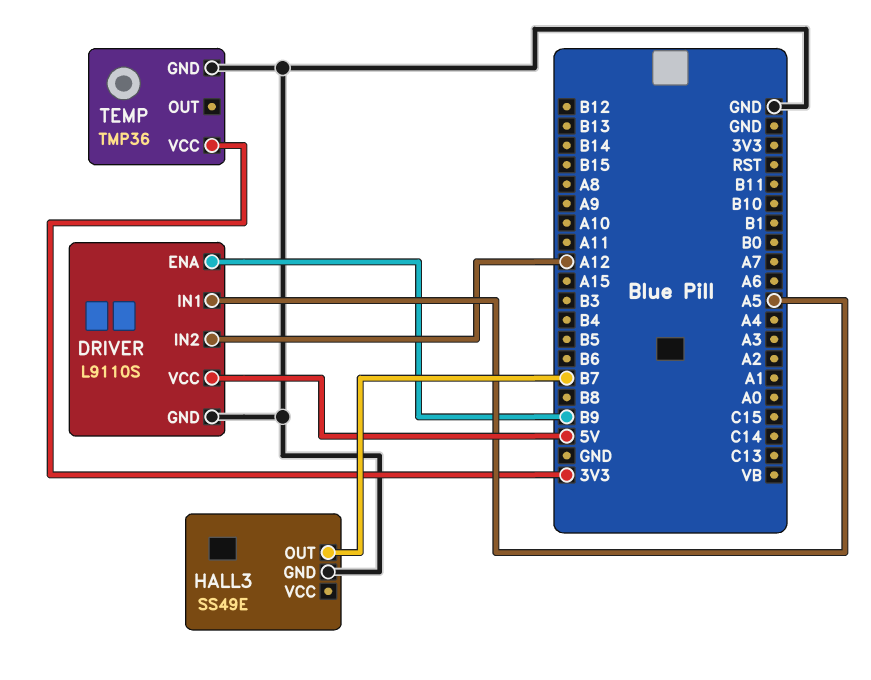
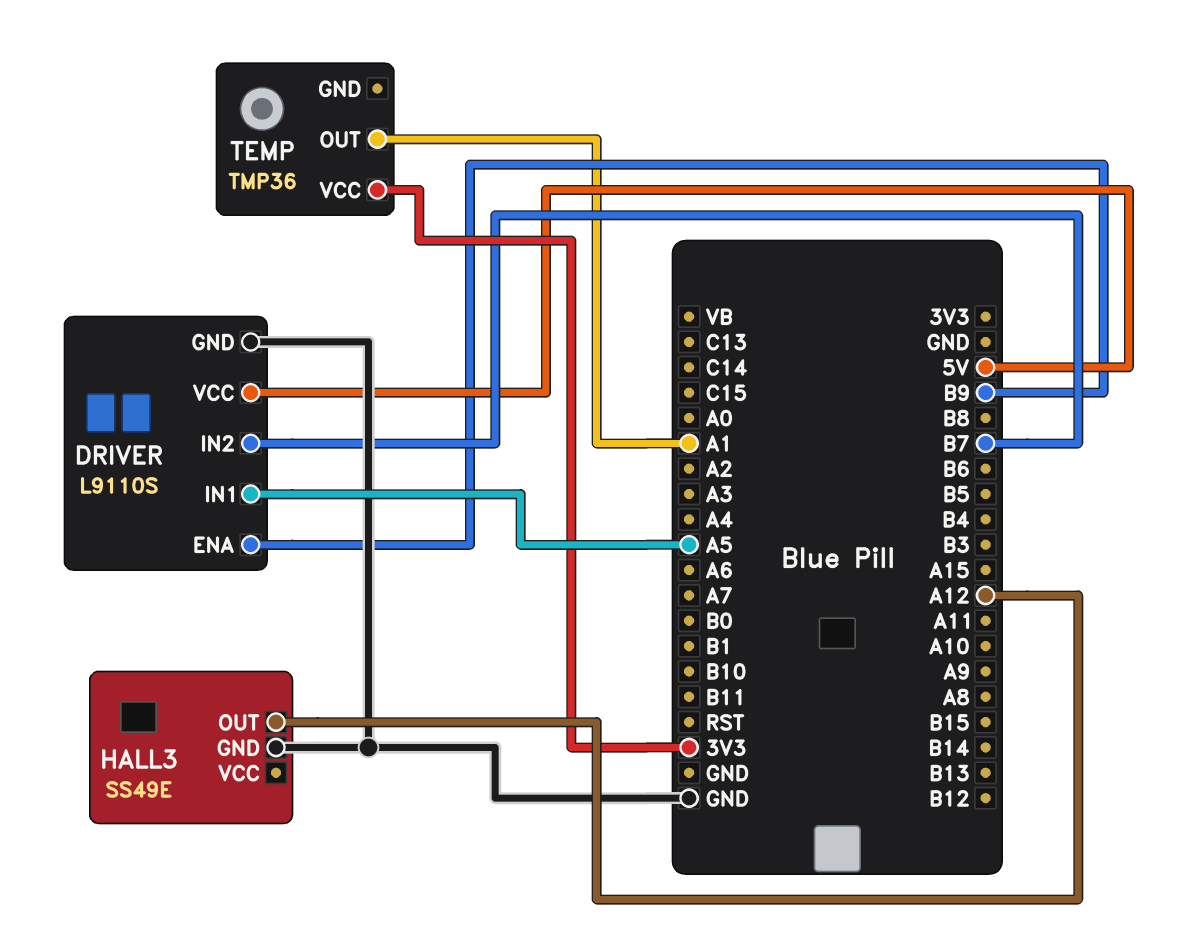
DRIVER pin IN2: A12 -> B7
HALL3 pin OUT: B7 -> A12
TEMP pin GND: GND -> none
TEMP pin OUT: none -> A1

